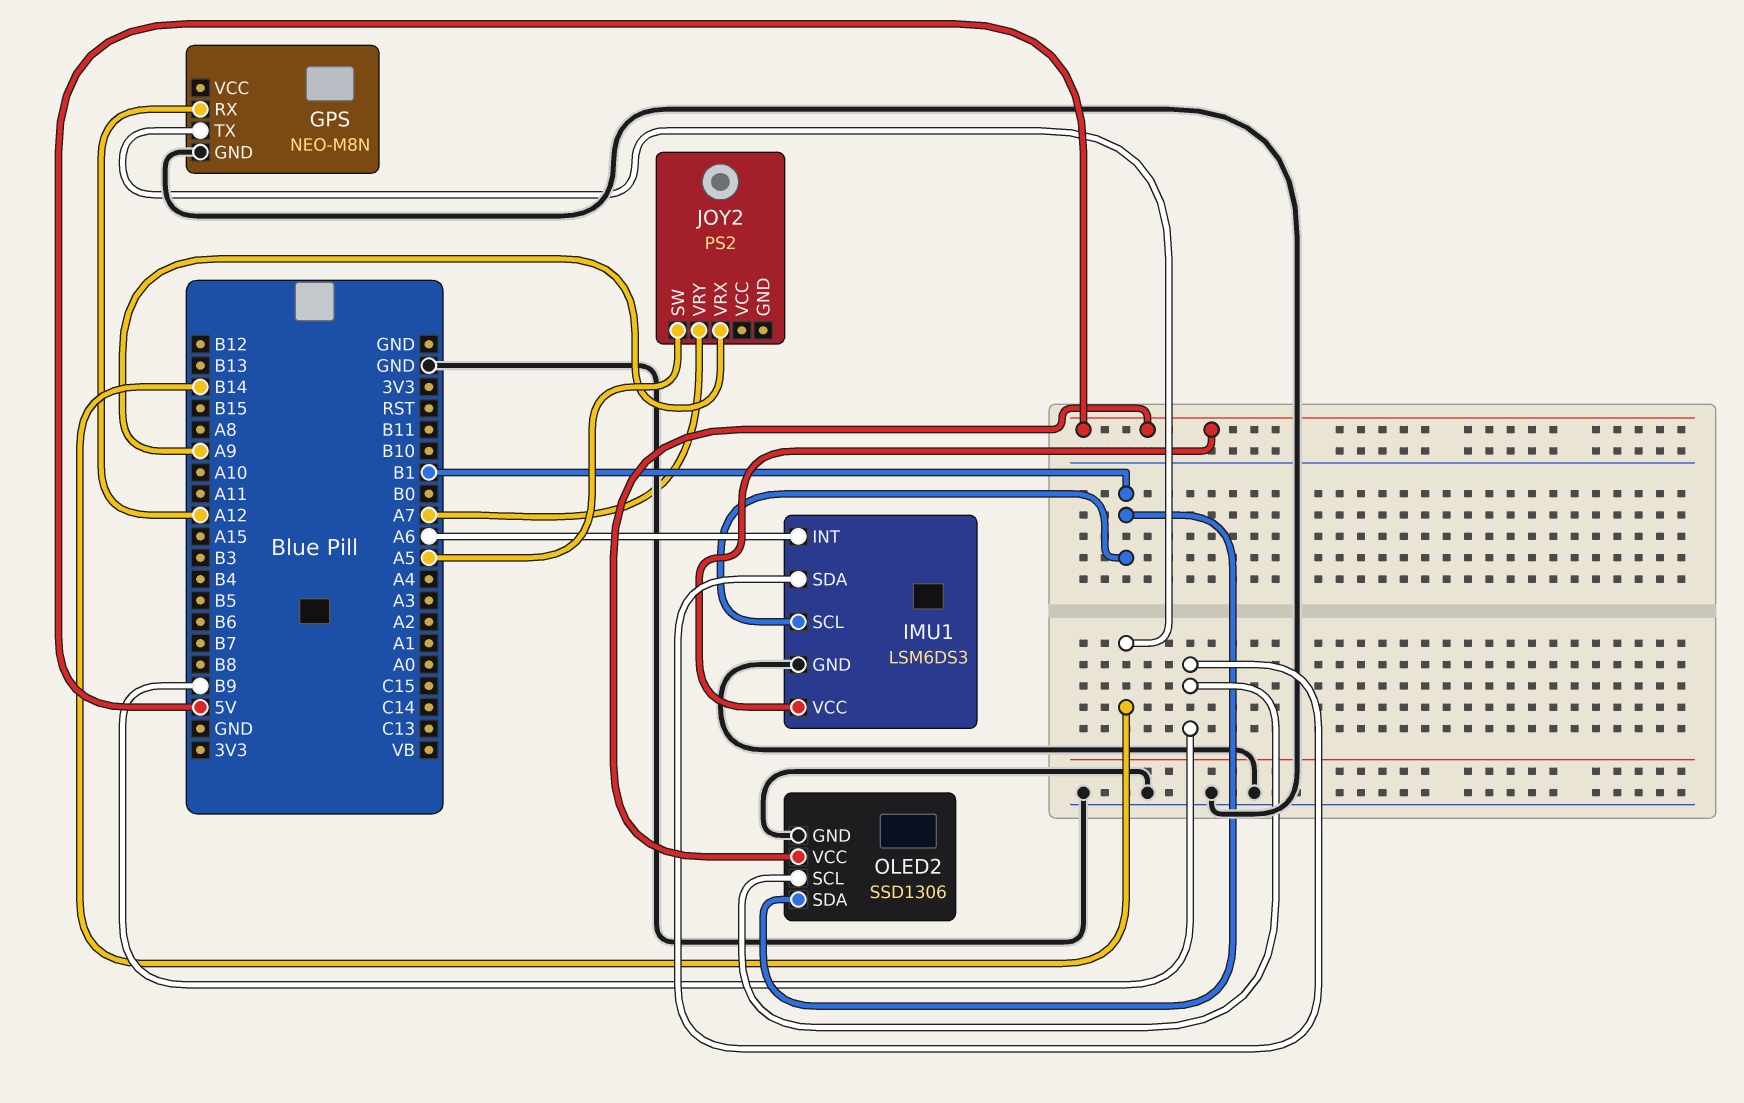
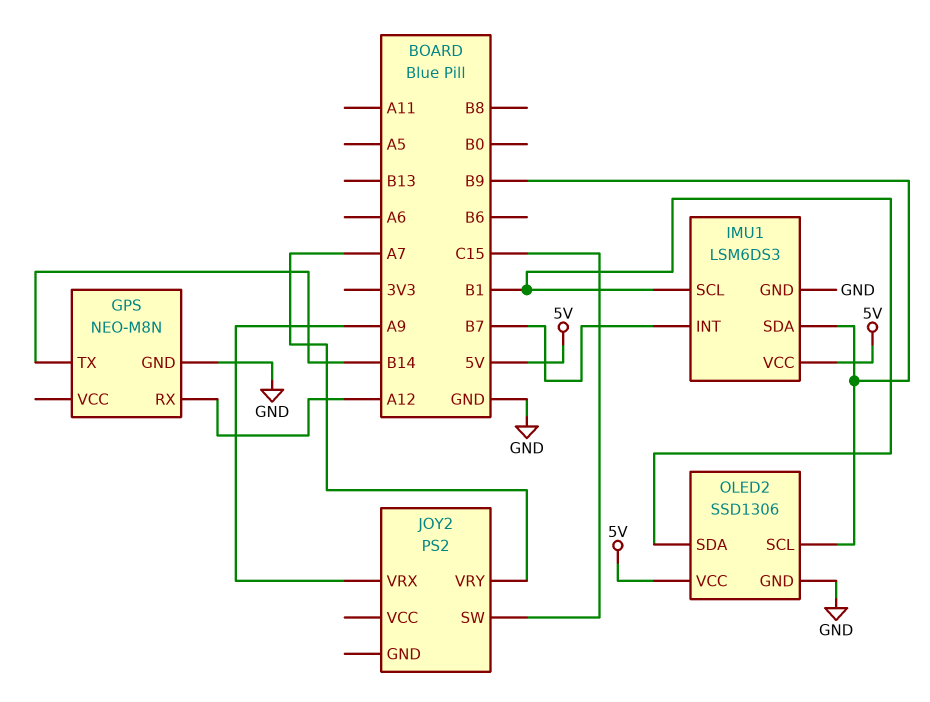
IMU1 pin INT: A6 -> B7
JOY2 pin SW: A5 -> C15

